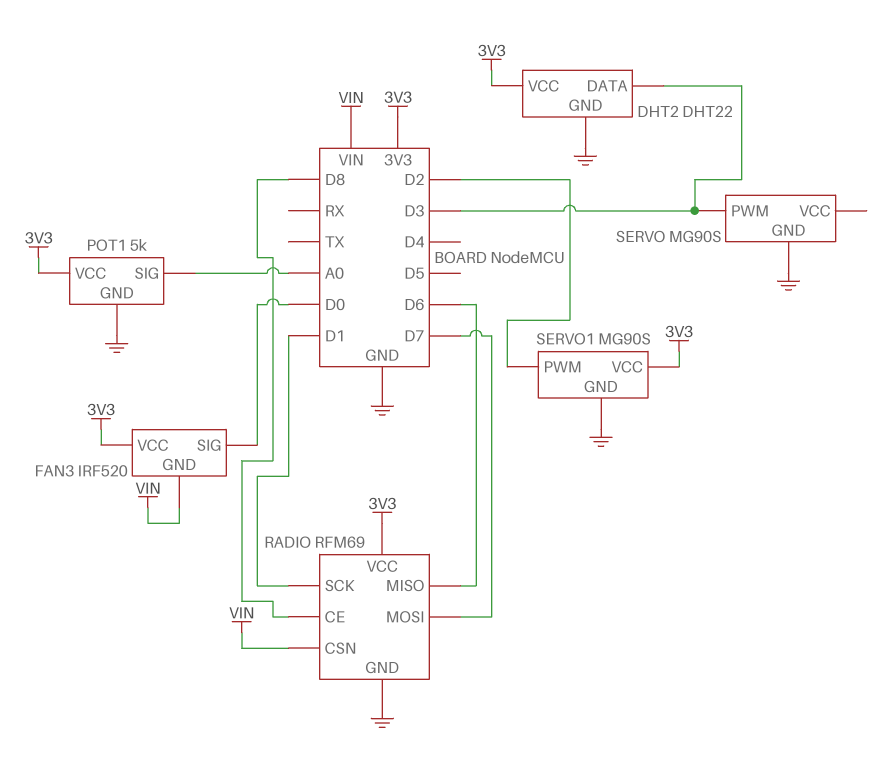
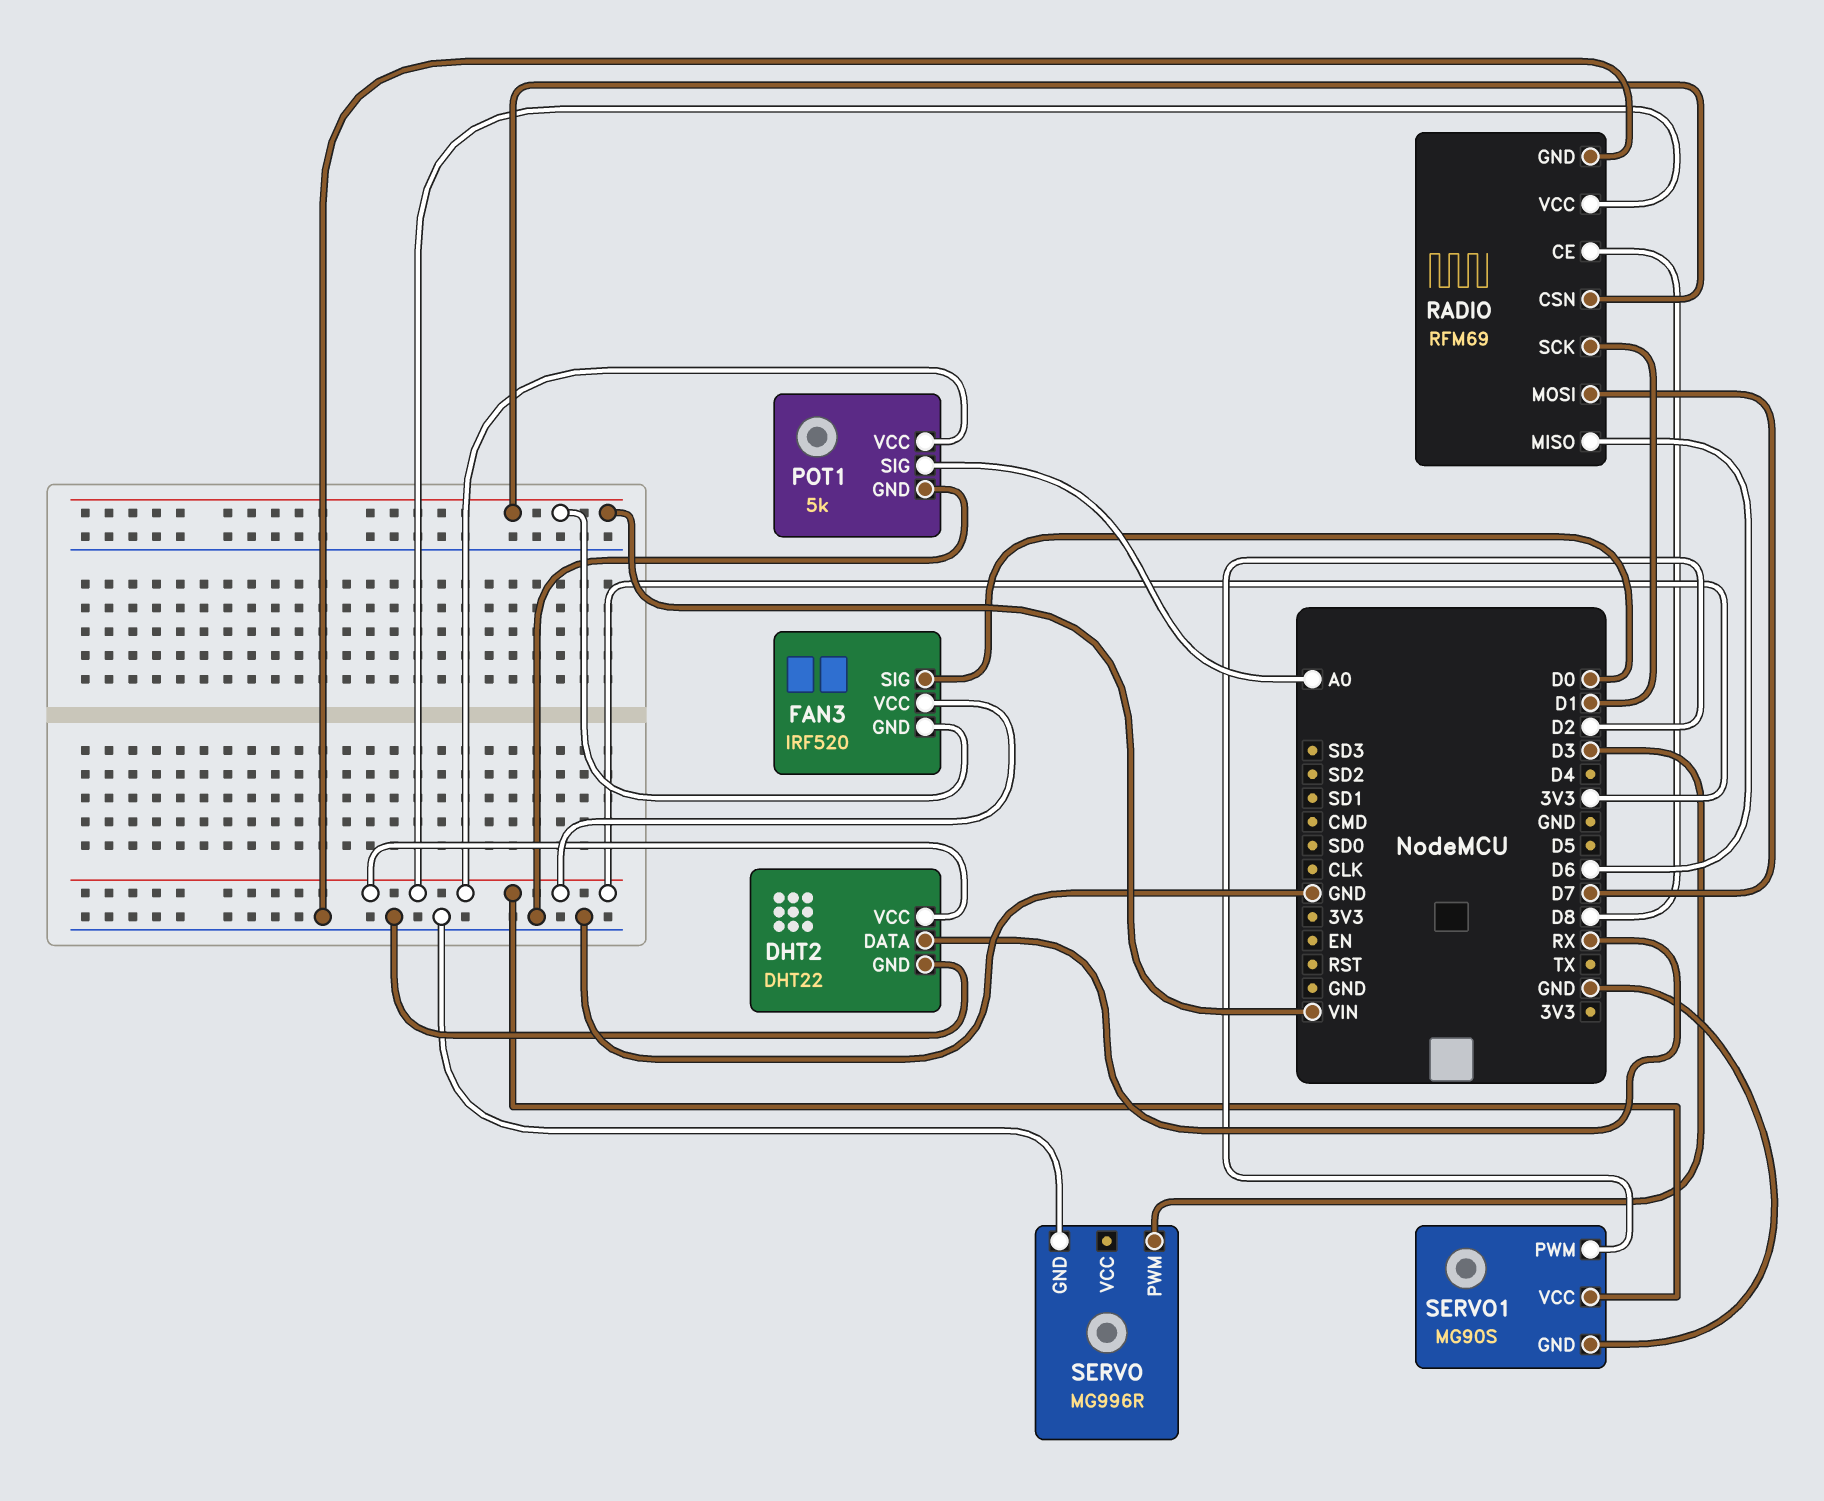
DHT2 pin DATA: D3 -> RX
SERVO: MG90S -> MG996R

